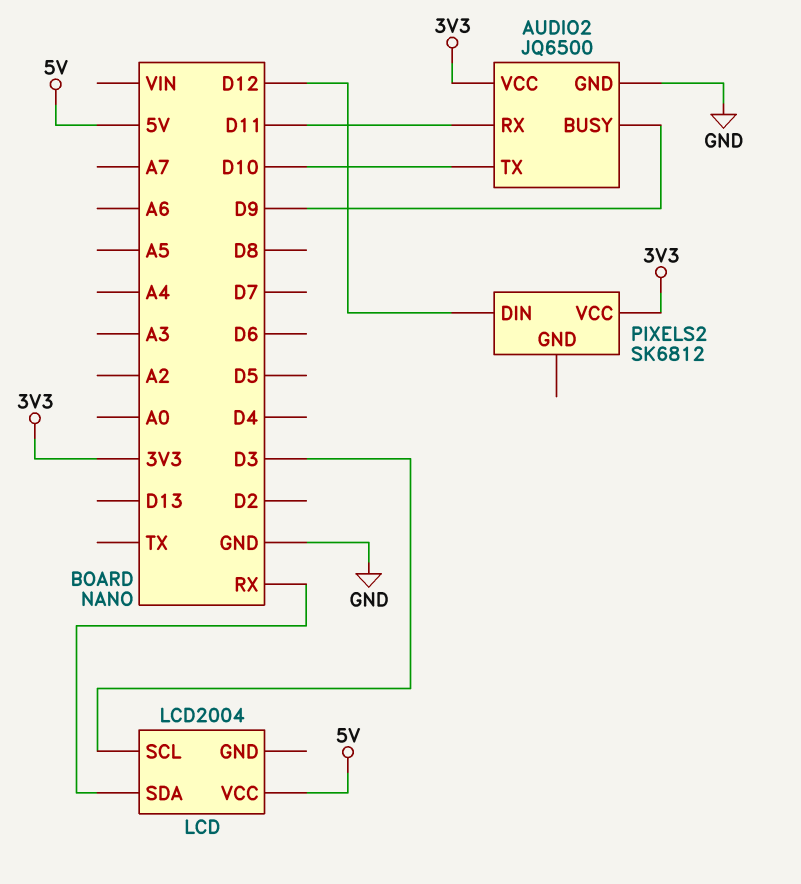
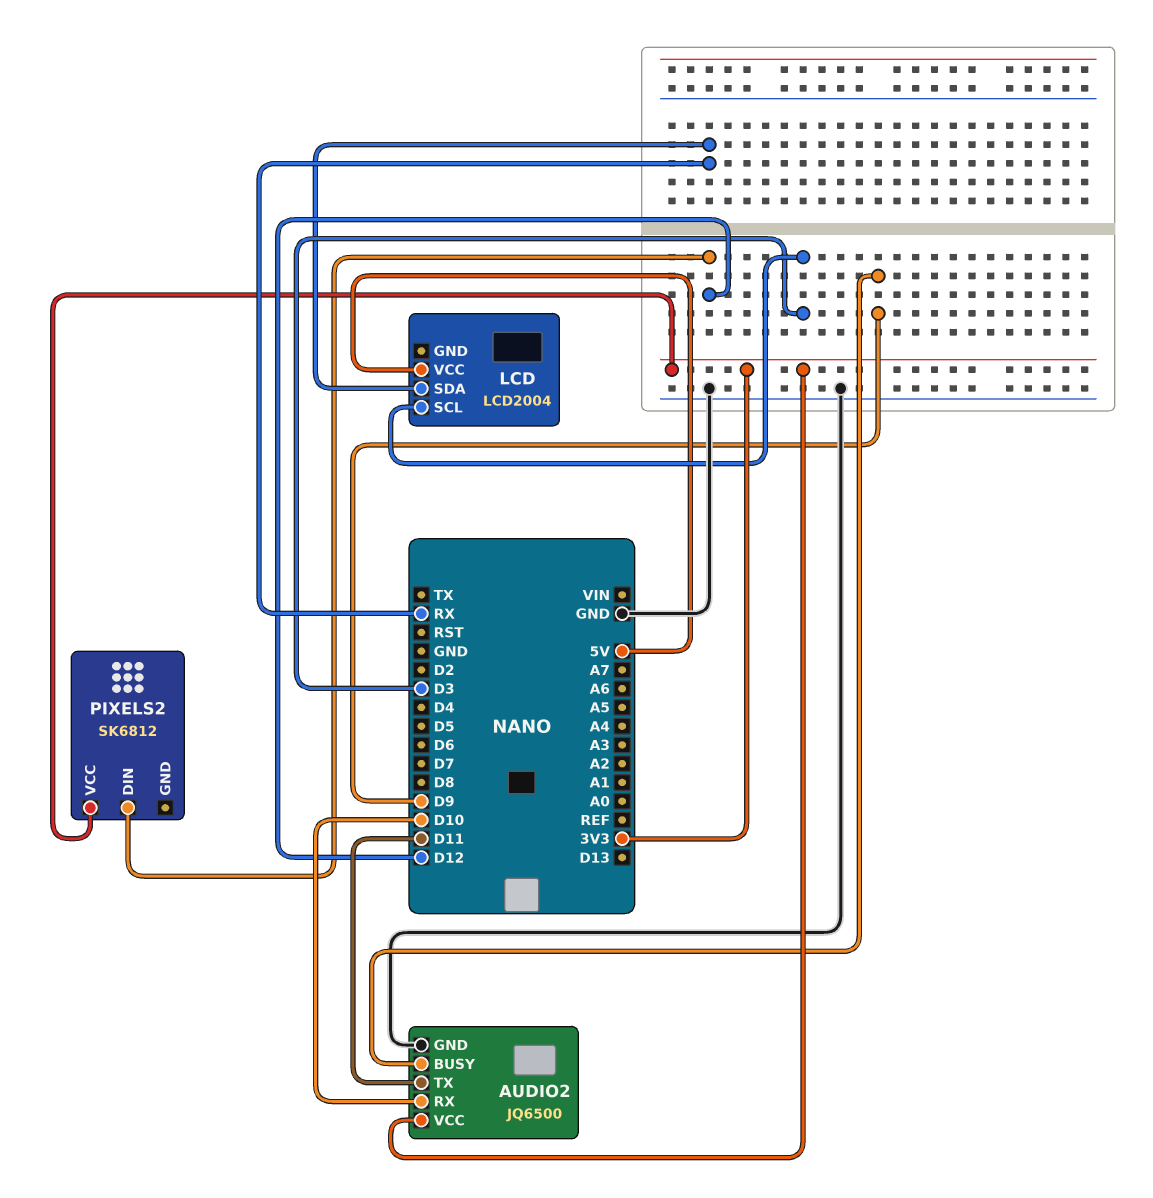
AUDIO2 pin RX: D11 -> D10
AUDIO2 pin TX: D10 -> D11

